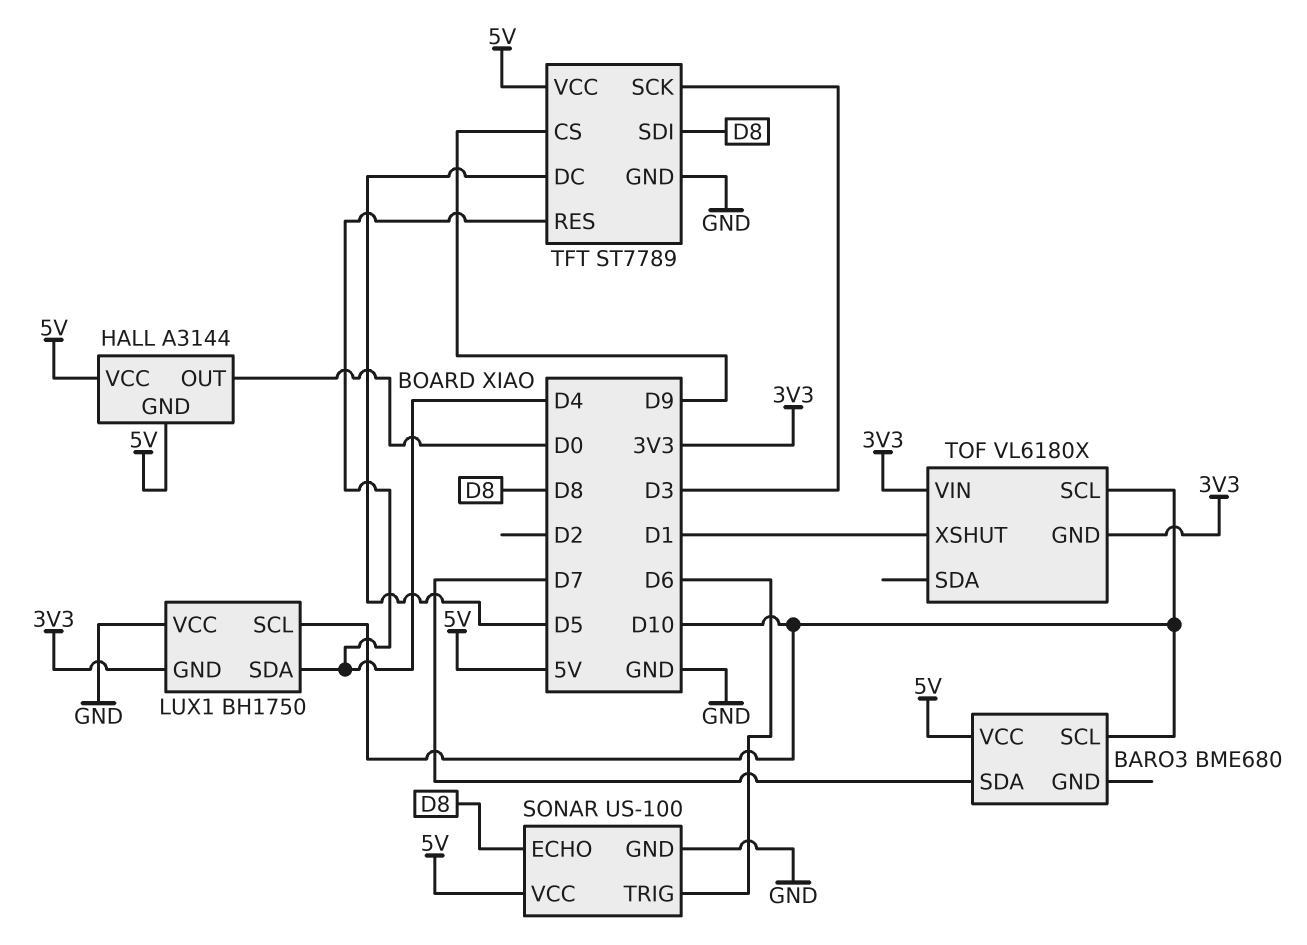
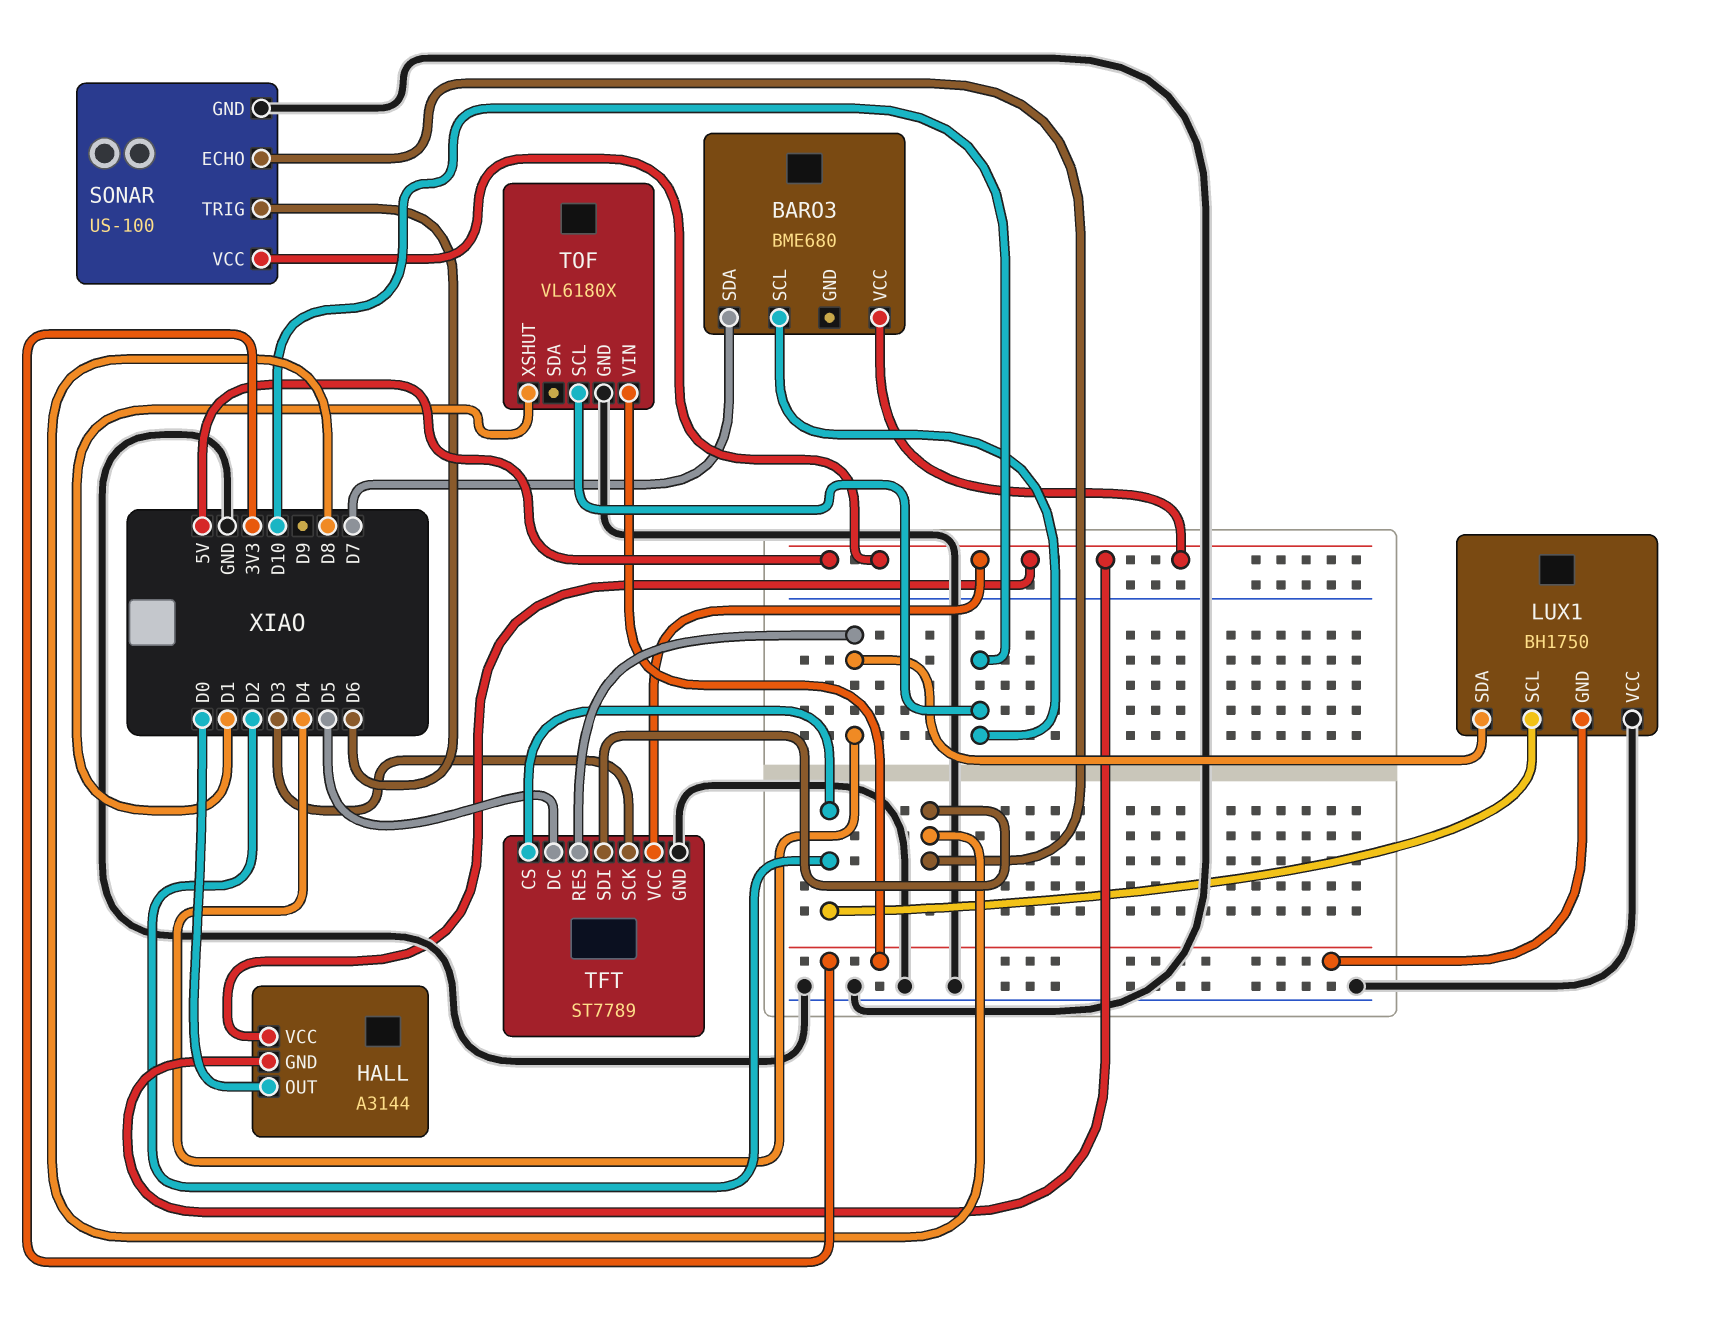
LUX1 pin SCL: D10 -> D2
TFT pin CS: D9 -> D2
TOF pin GND: 3V3 -> GND

